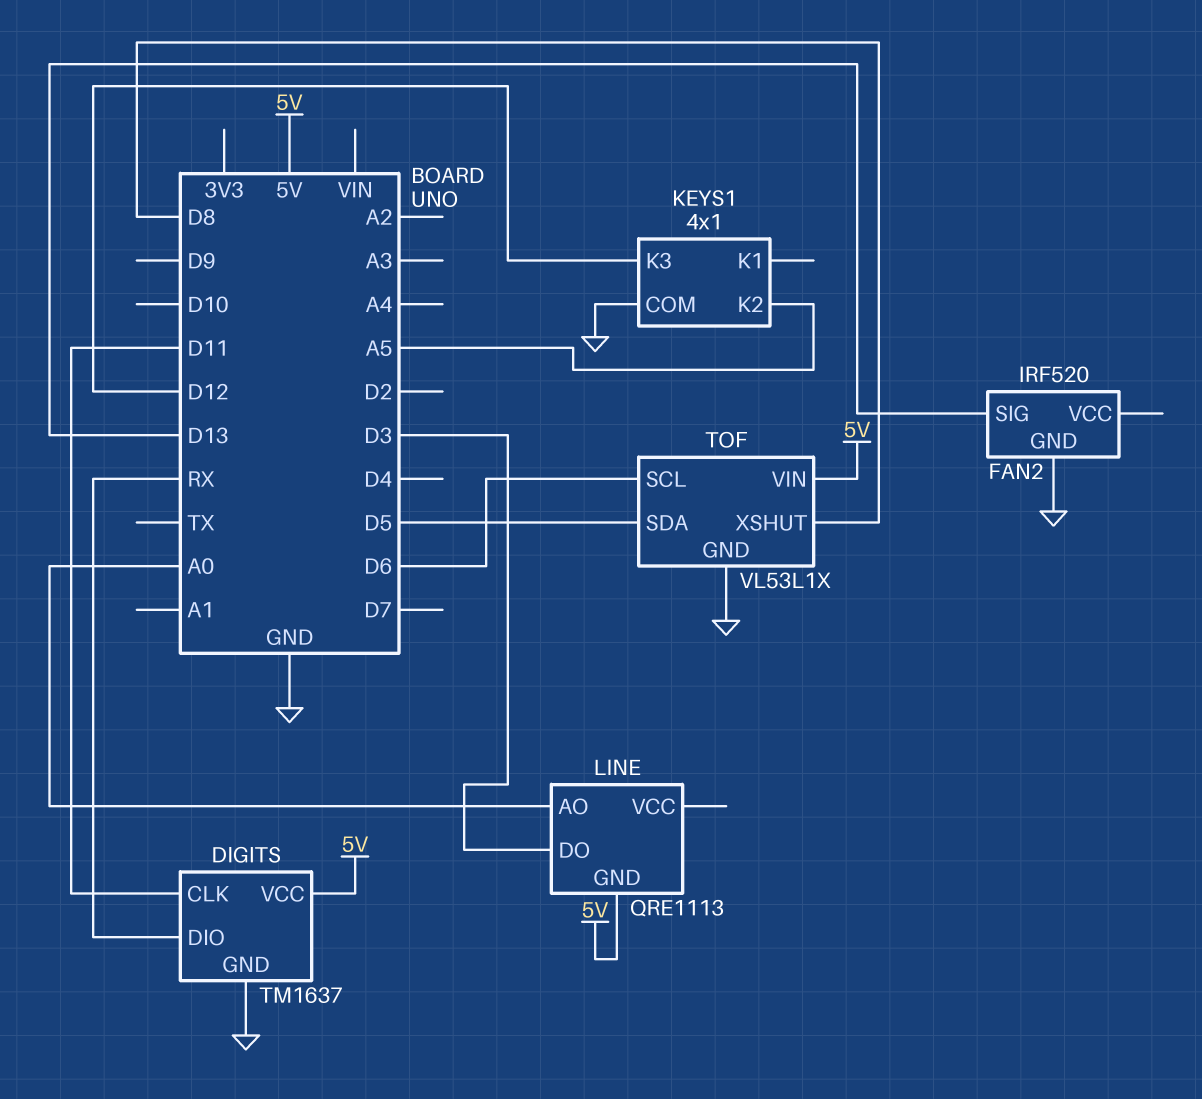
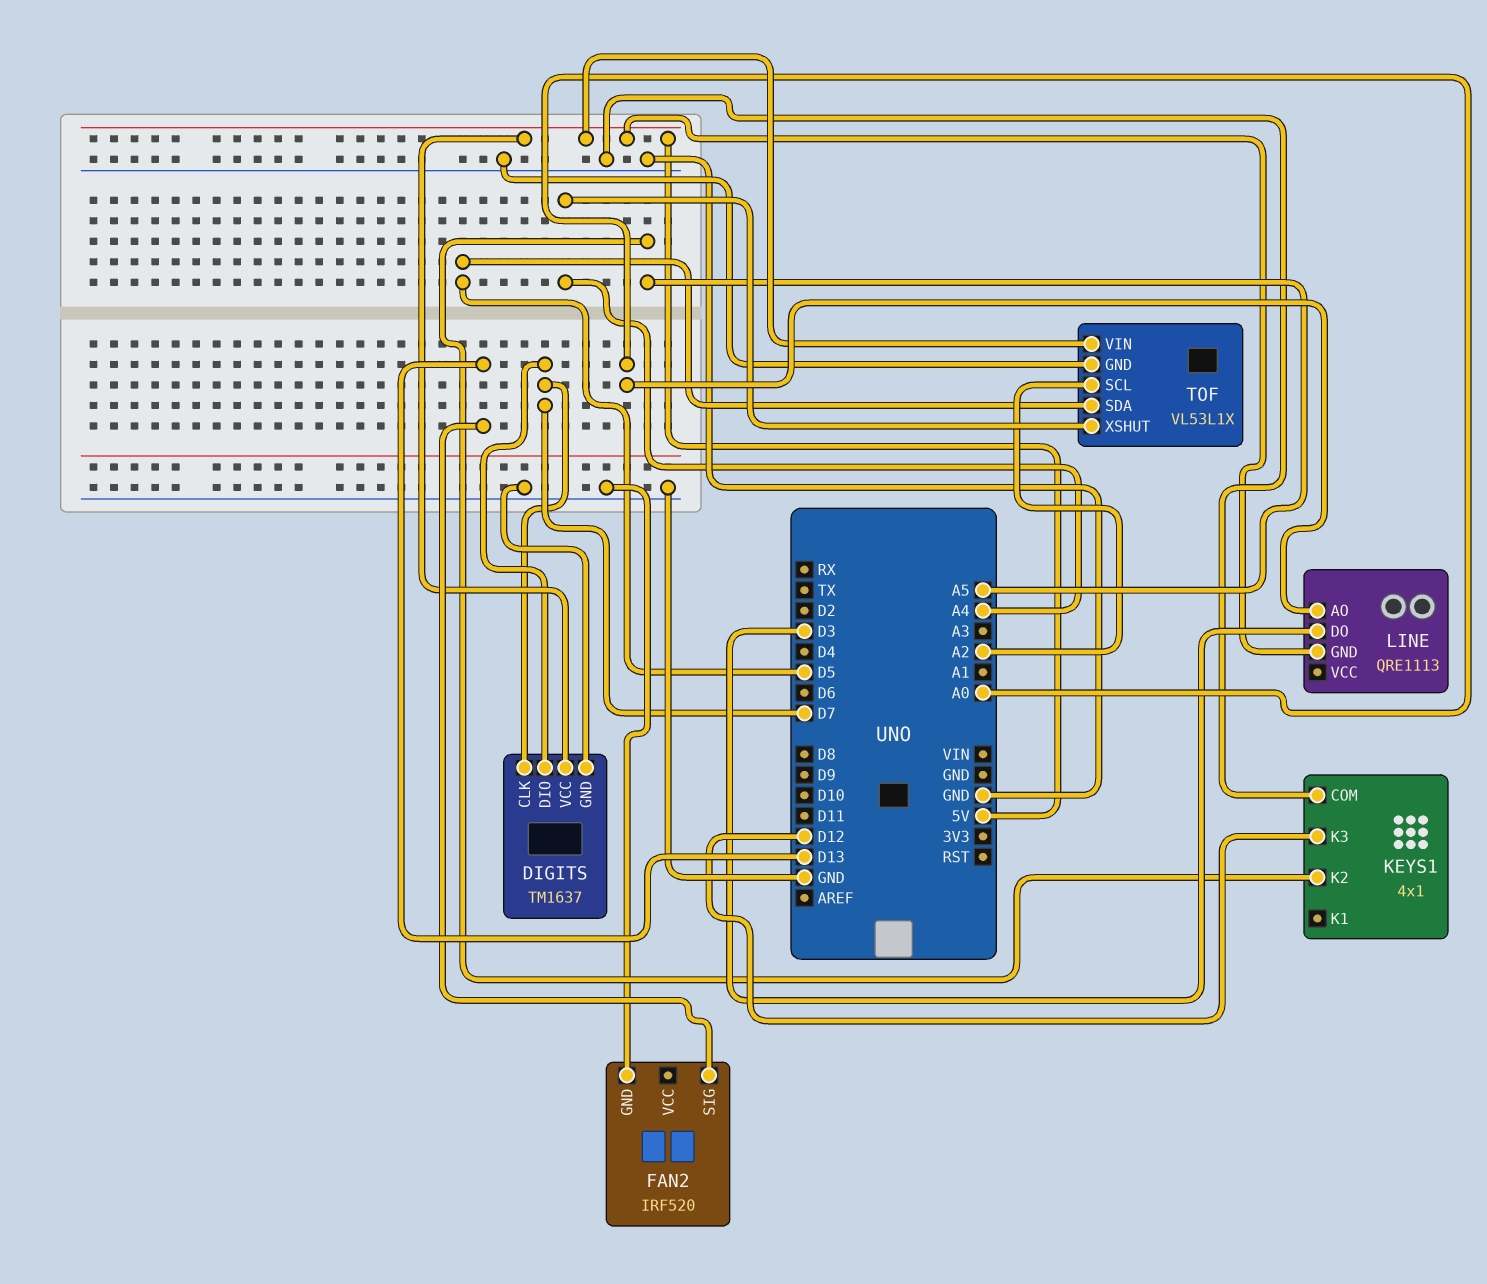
DIGITS pin CLK: D11 -> D7
DIGITS pin DIO: RX -> D7
TOF pin SCL: D6 -> A2
TOF pin XSHUT: D8 -> A4

